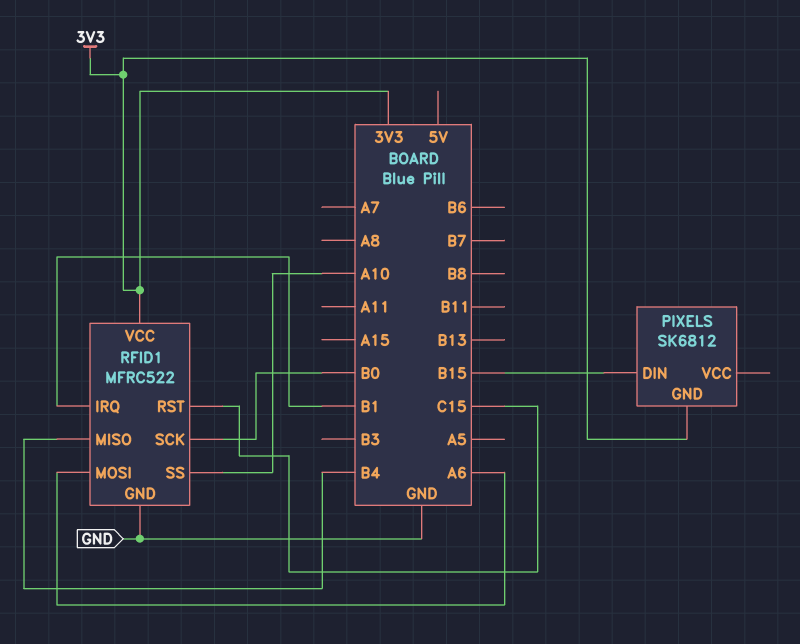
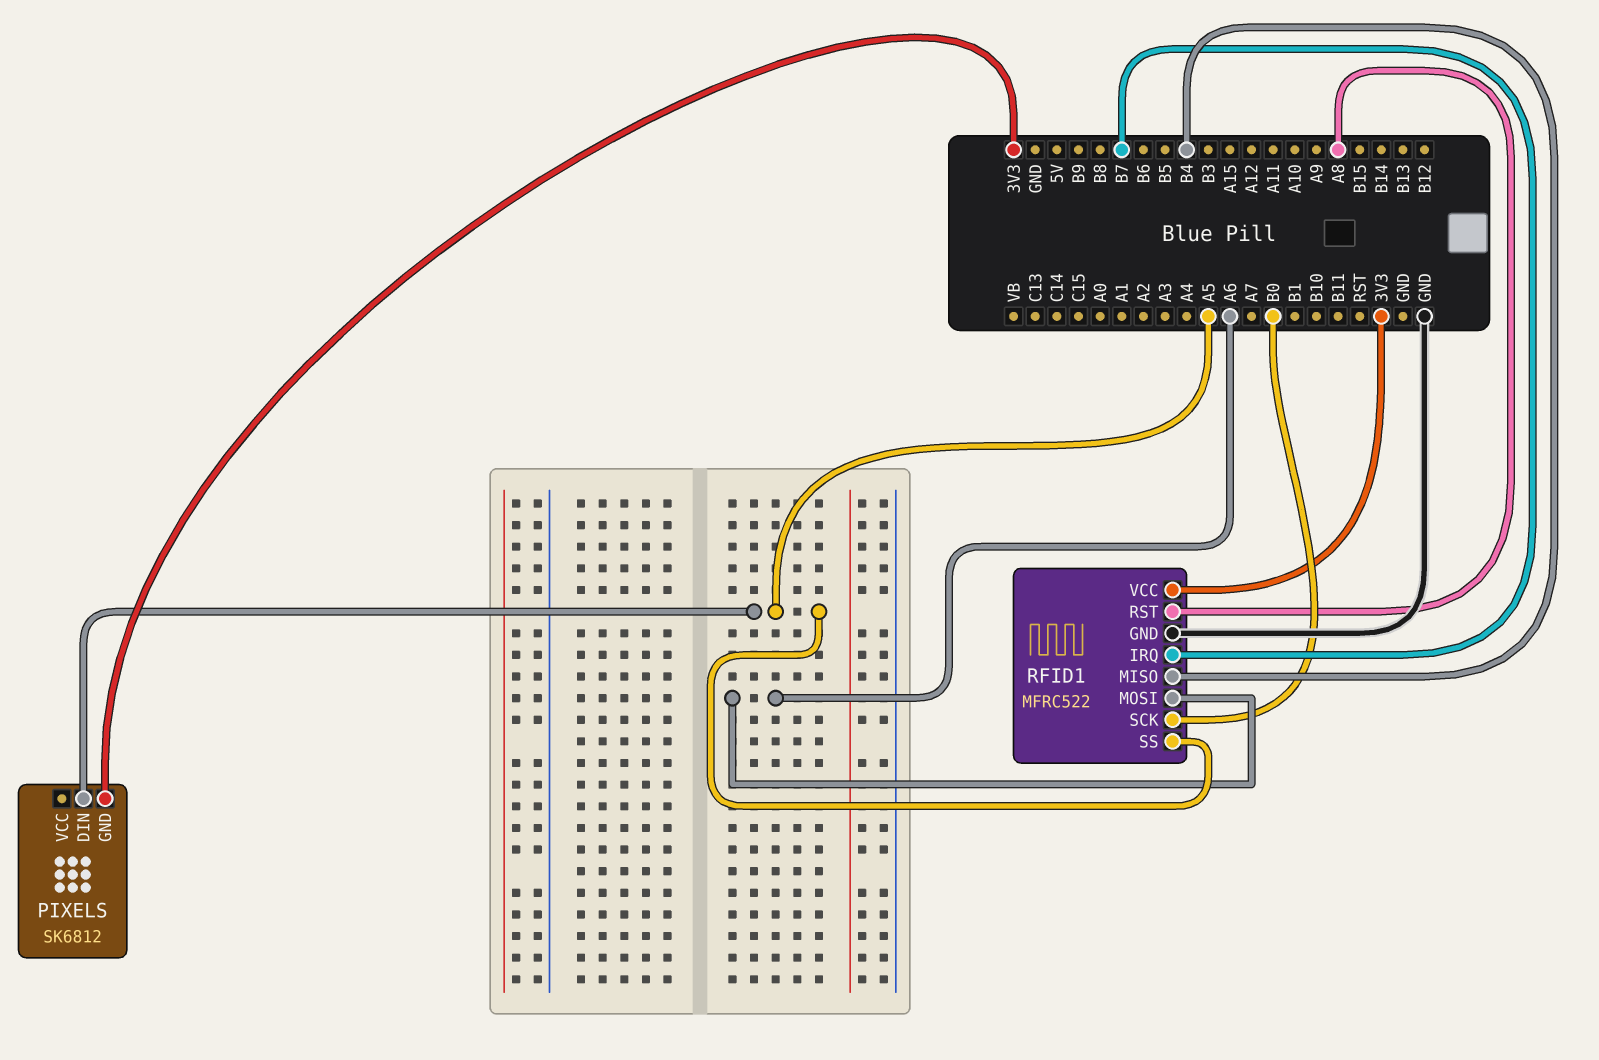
PIXELS pin DIN: B15 -> A5
RFID1 pin IRQ: B1 -> B7
RFID1 pin RST: C15 -> A8
RFID1 pin SS: A10 -> A5

